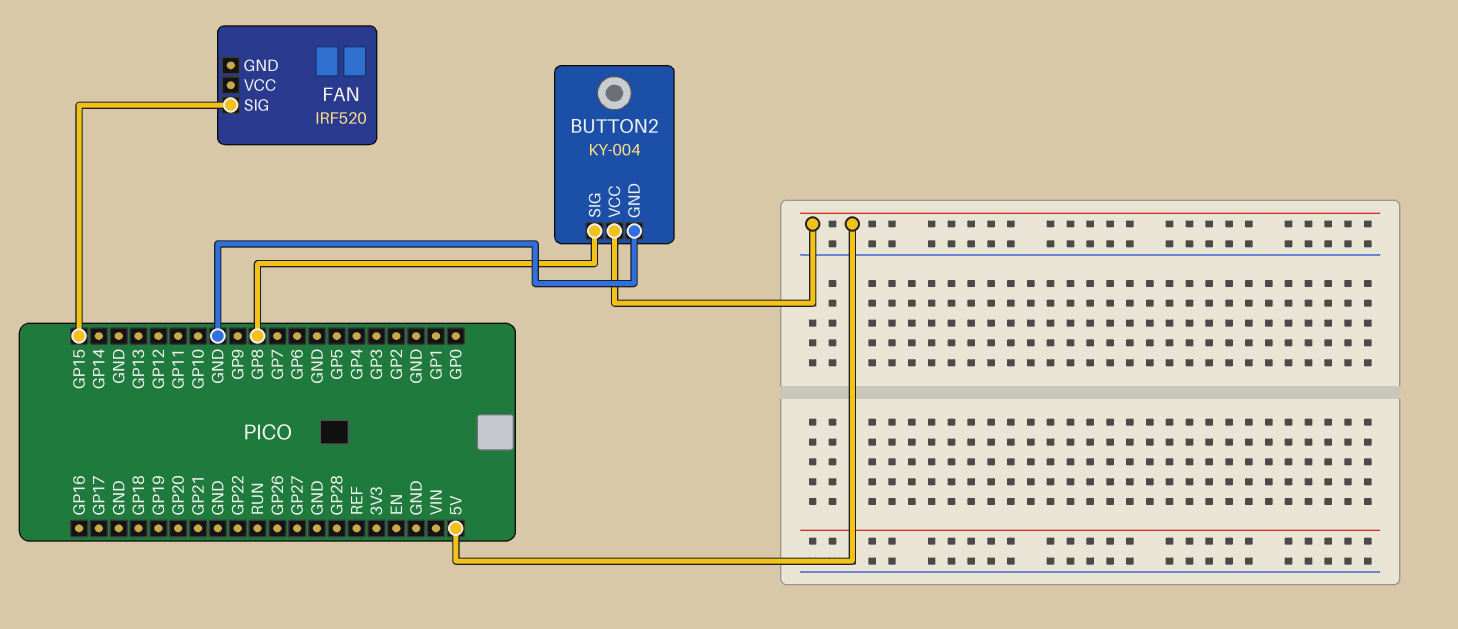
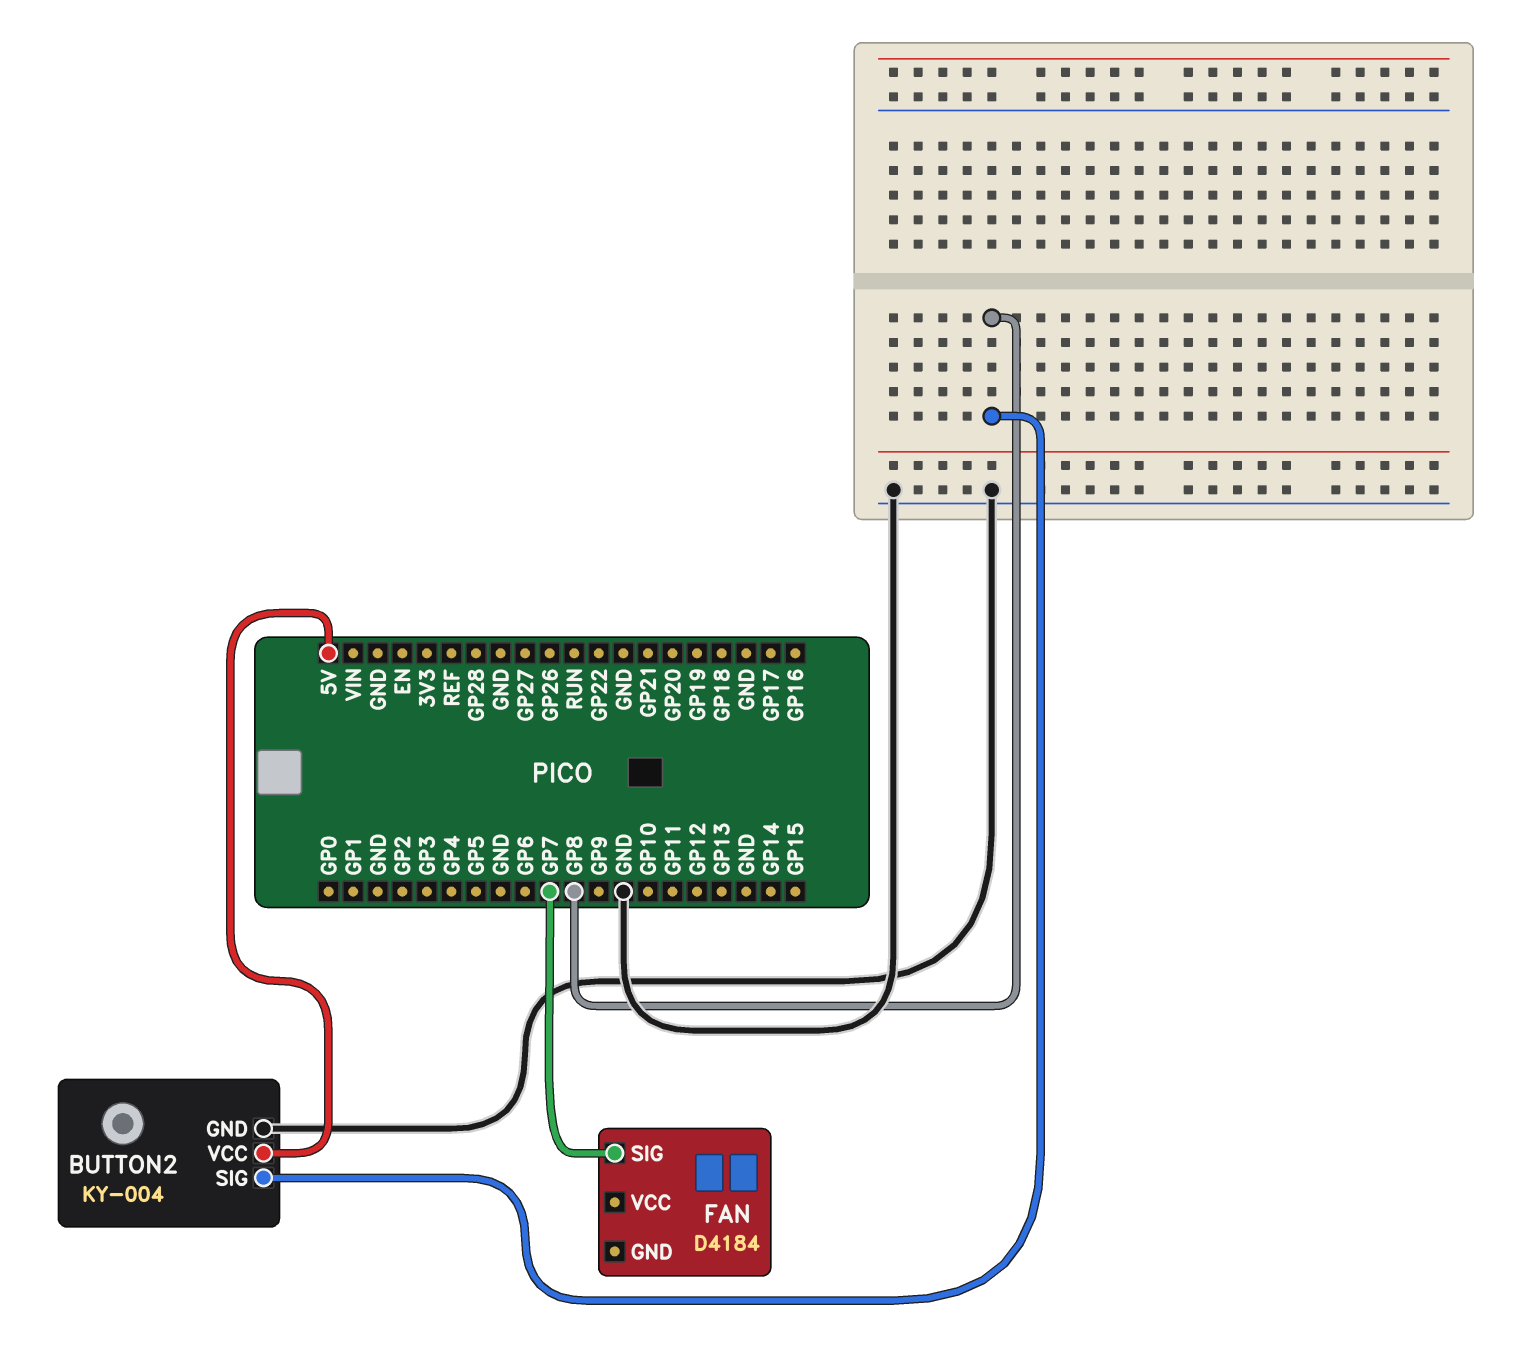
FAN: IRF520 -> D4184
FAN pin SIG: GP15 -> GP7

